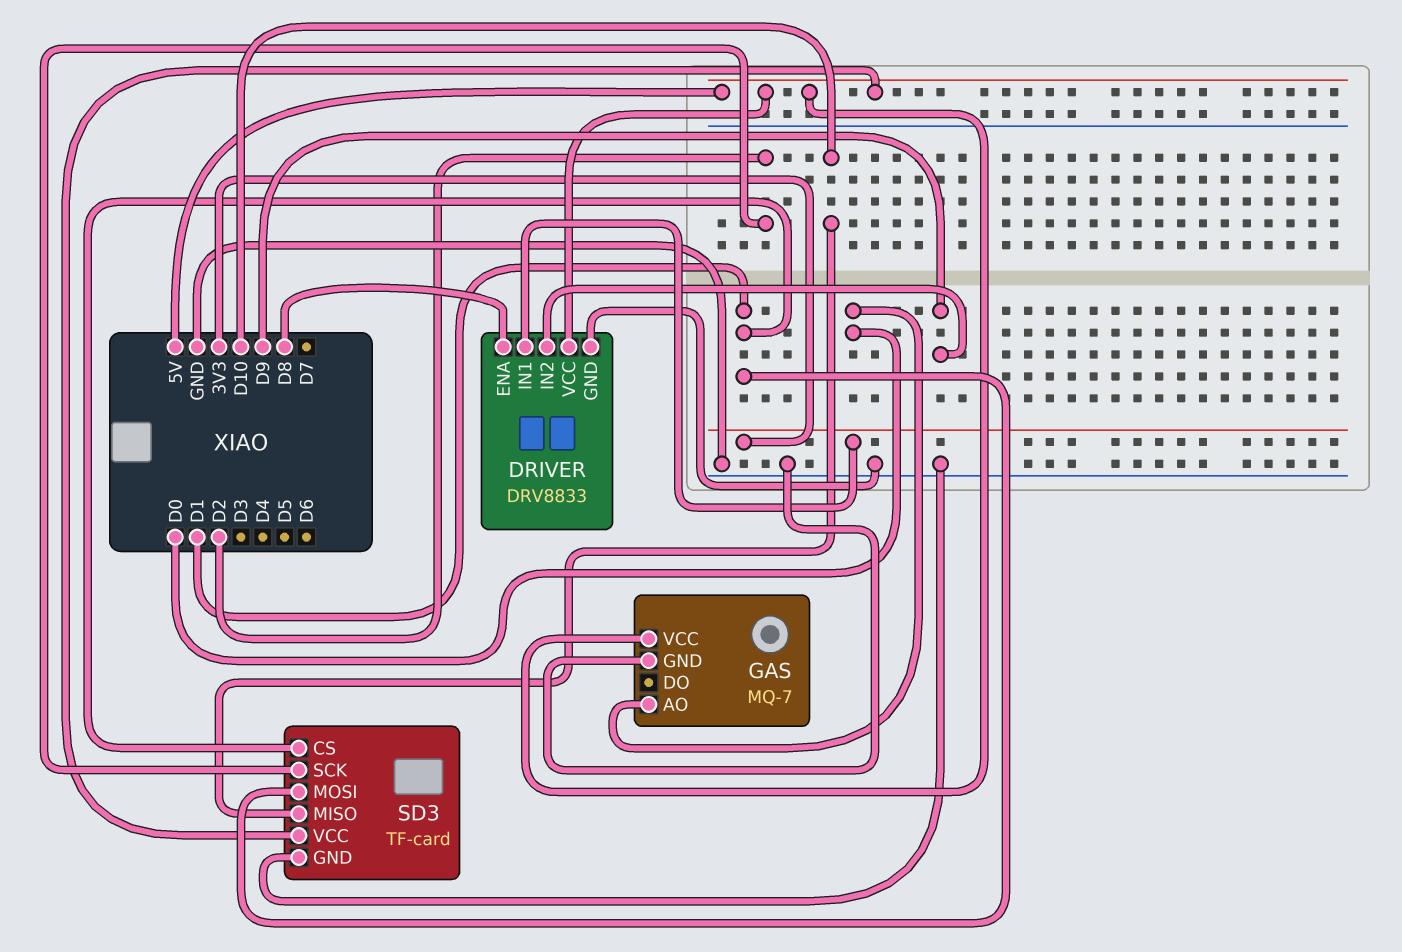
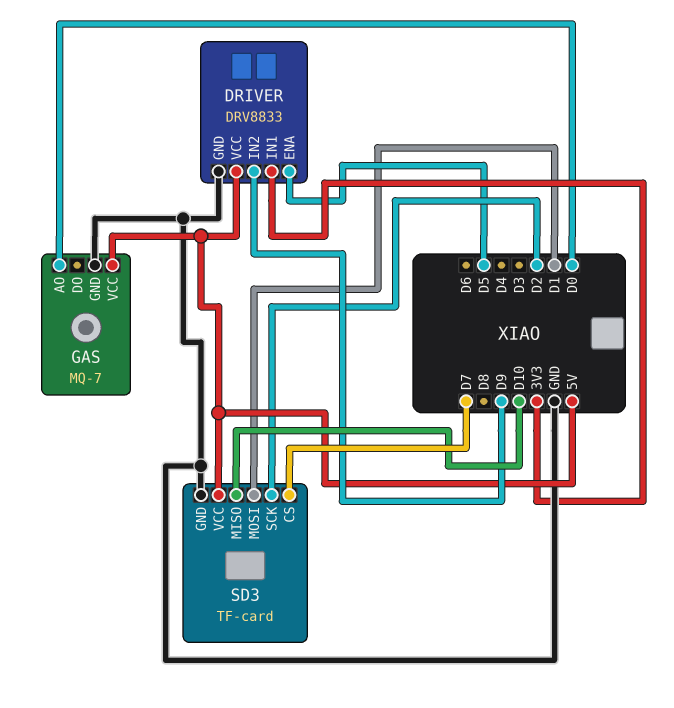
DRIVER pin ENA: D8 -> D5
SD3 pin CS: D1 -> D7

